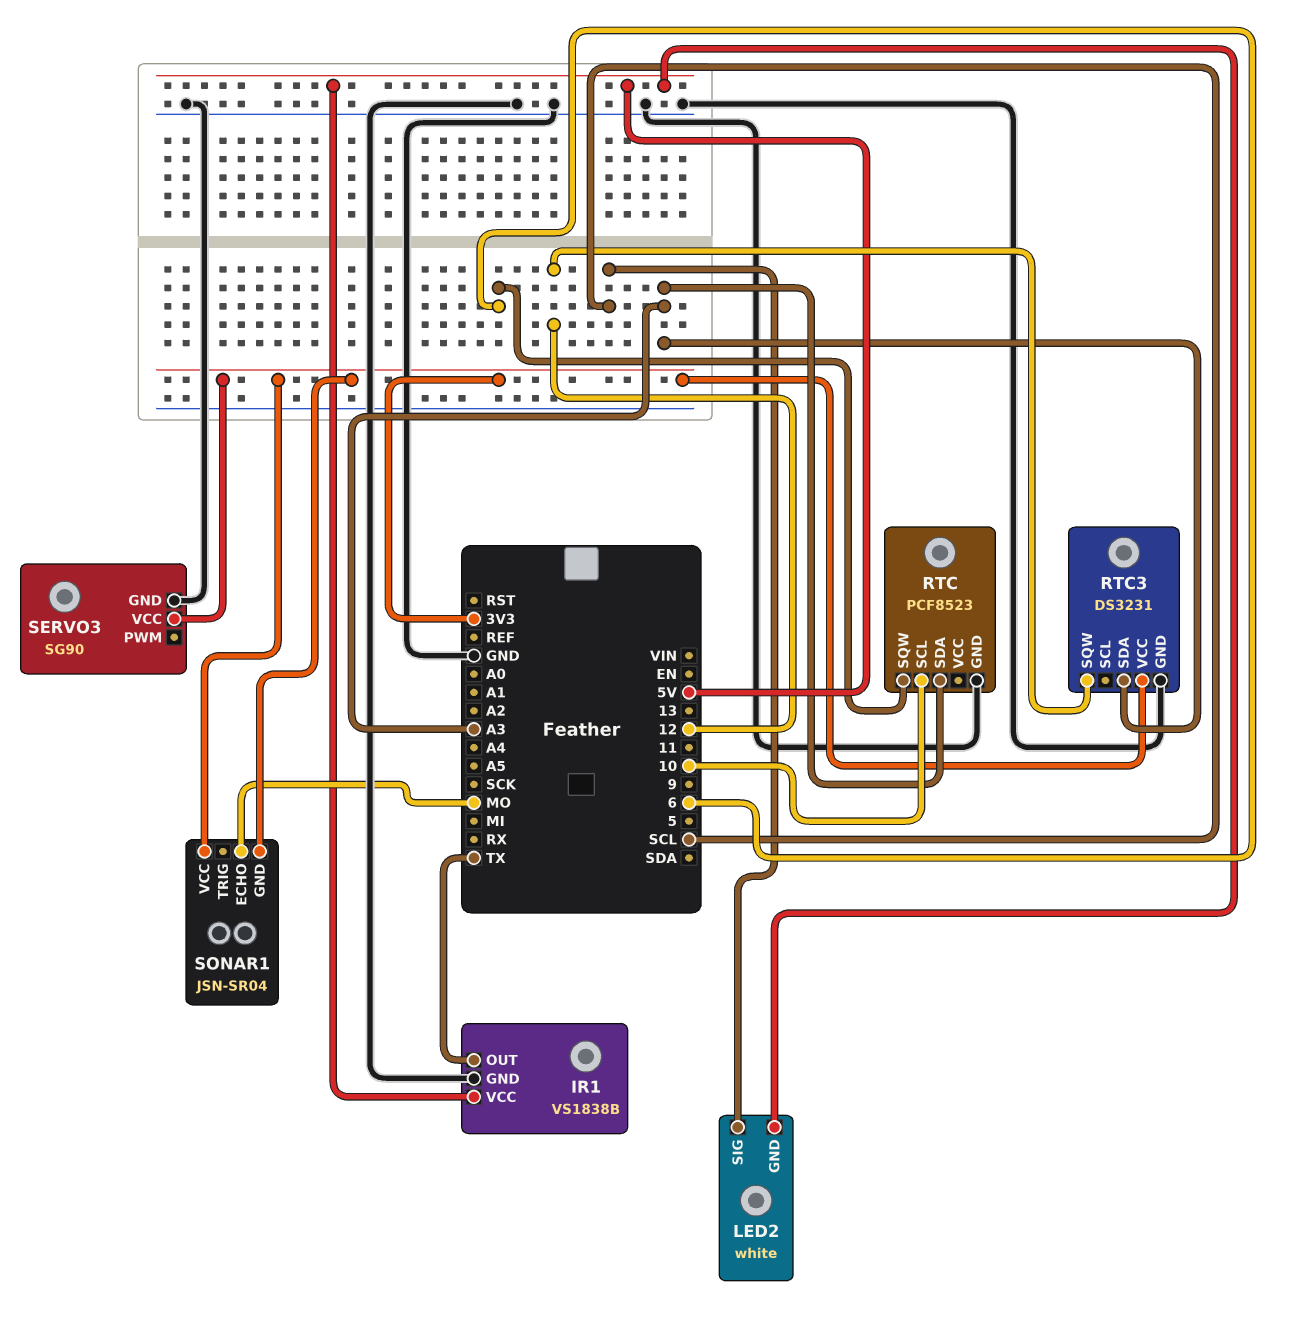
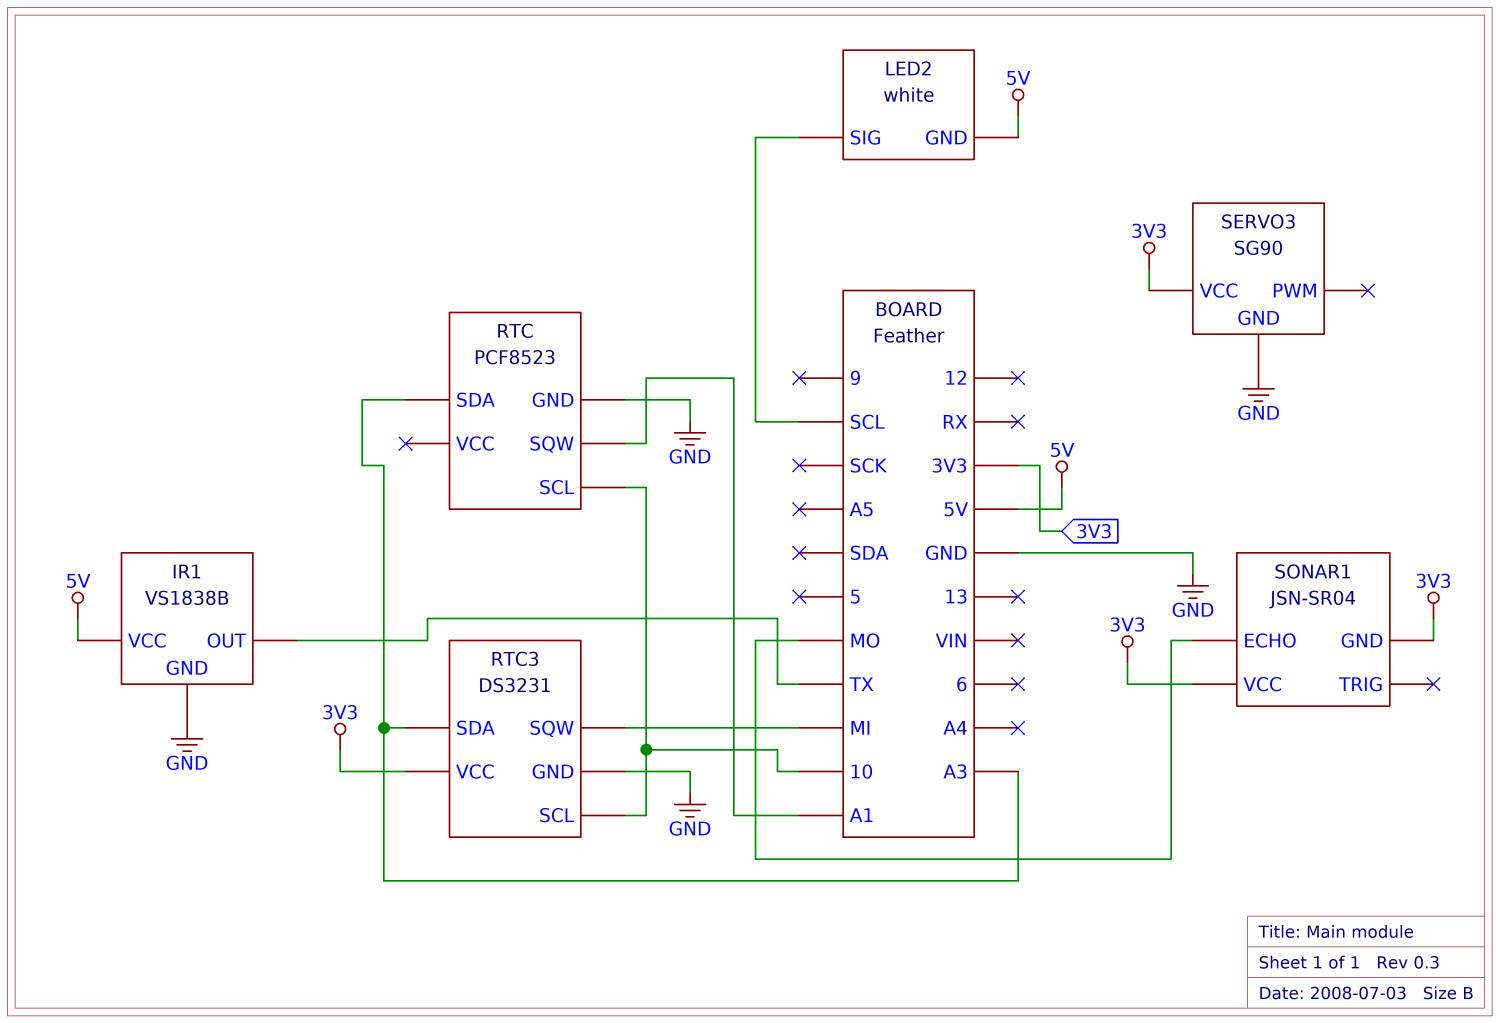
RTC pin SQW: 6 -> A1
RTC3 pin SCL: none -> 10
RTC3 pin SQW: 12 -> MI

